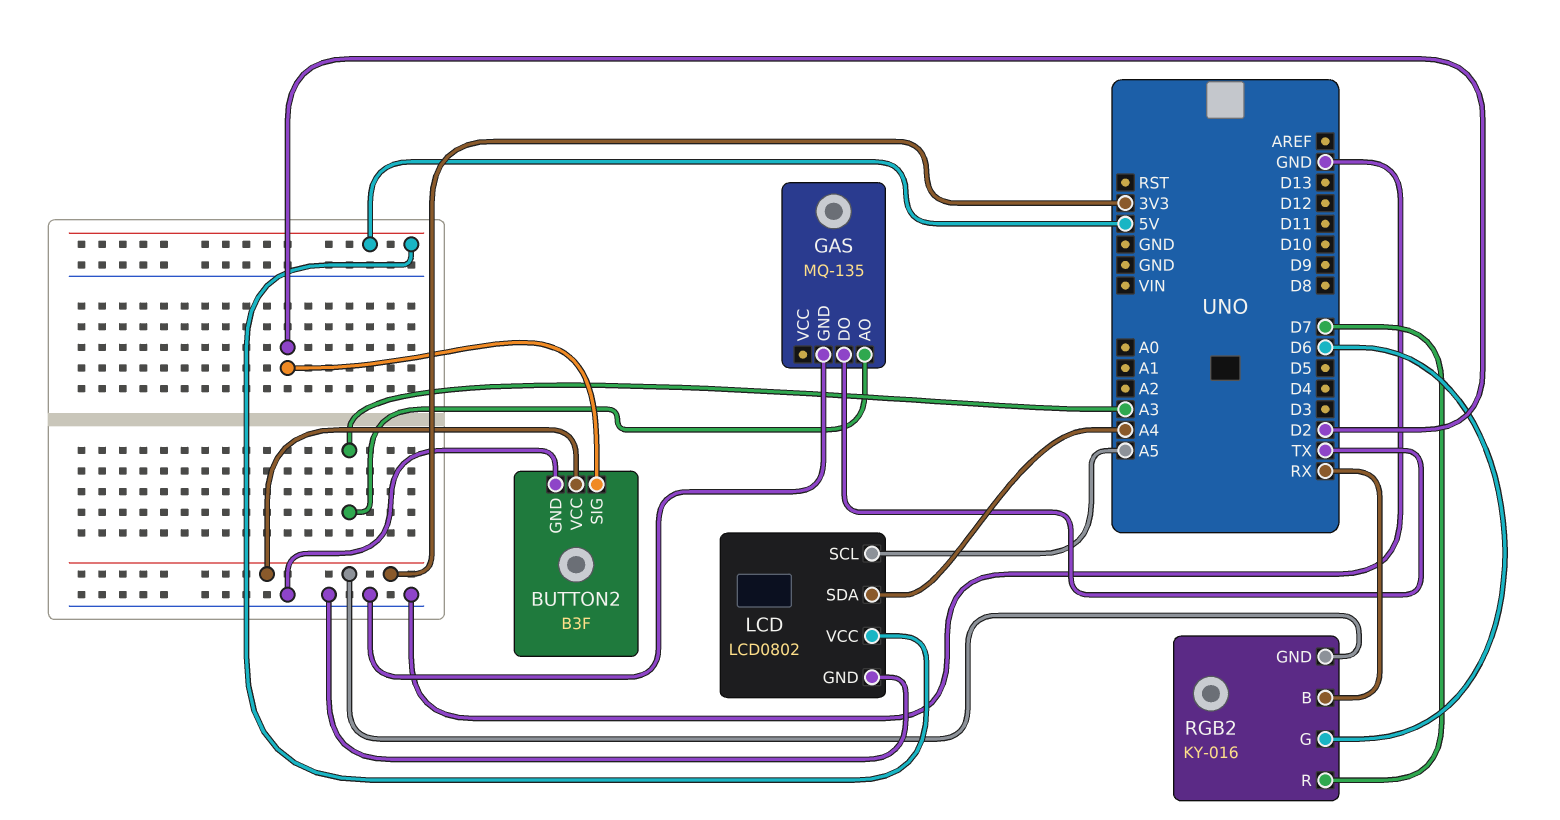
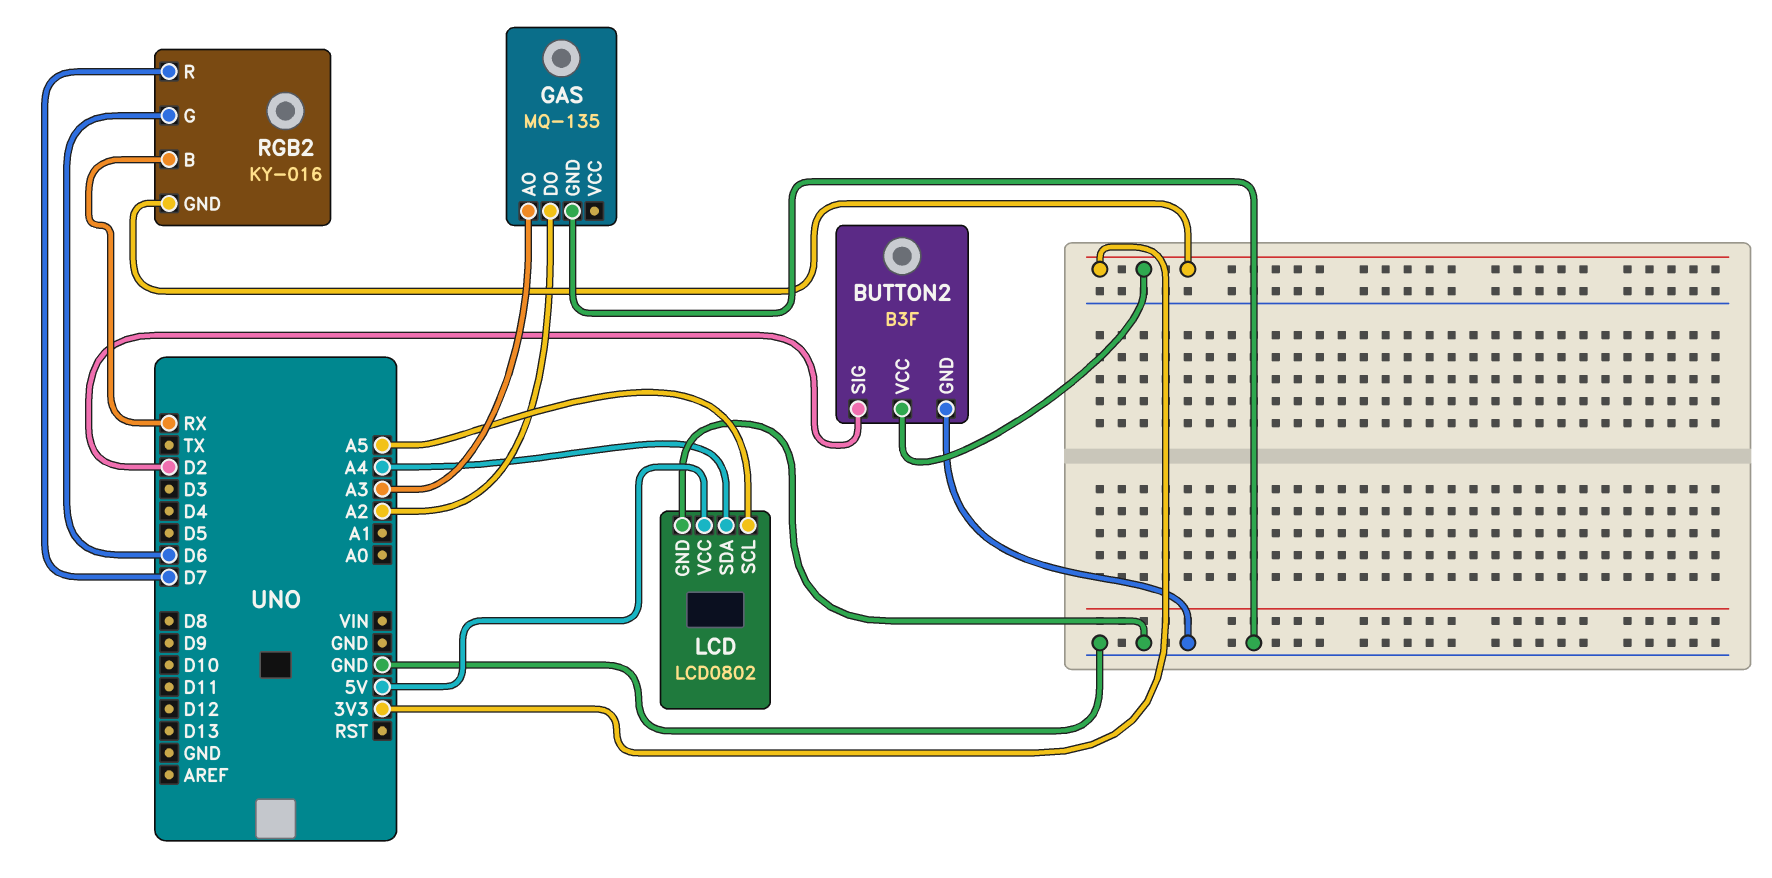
GAS pin DO: TX -> A2

